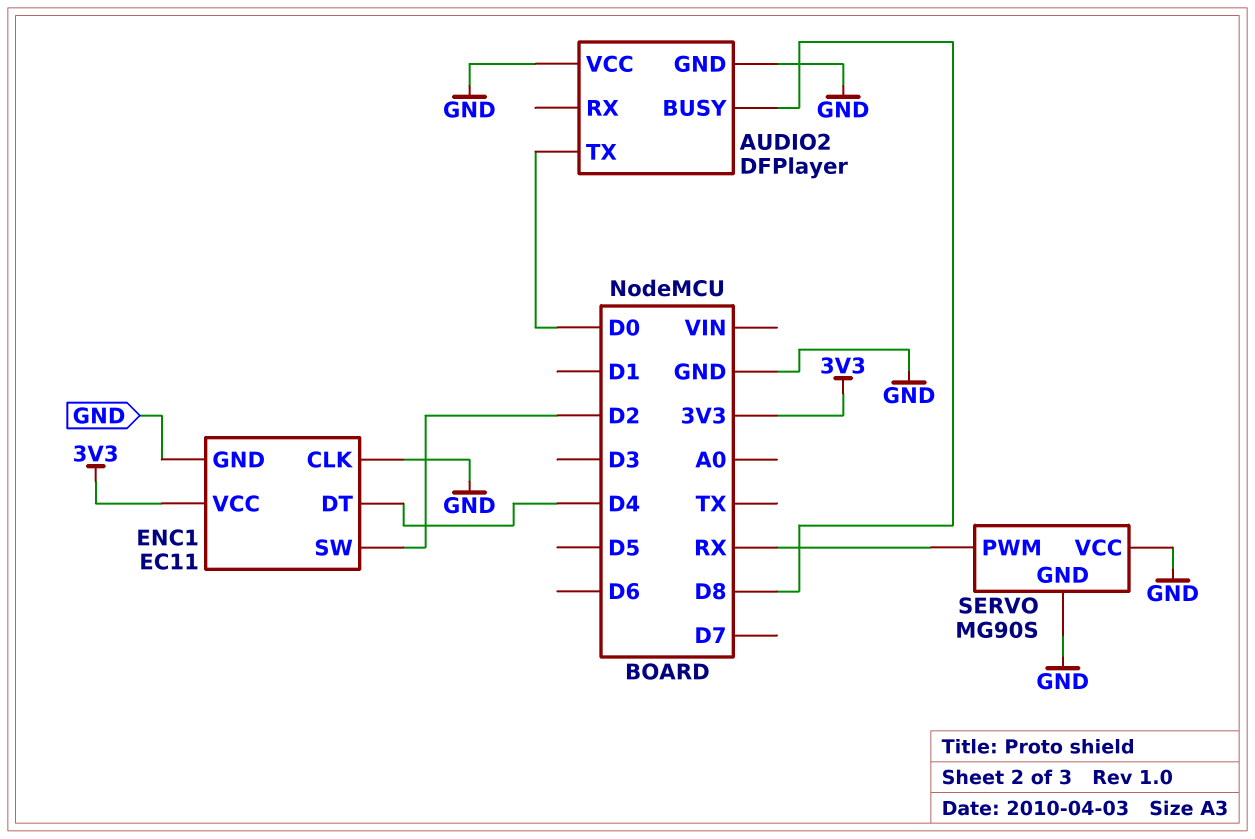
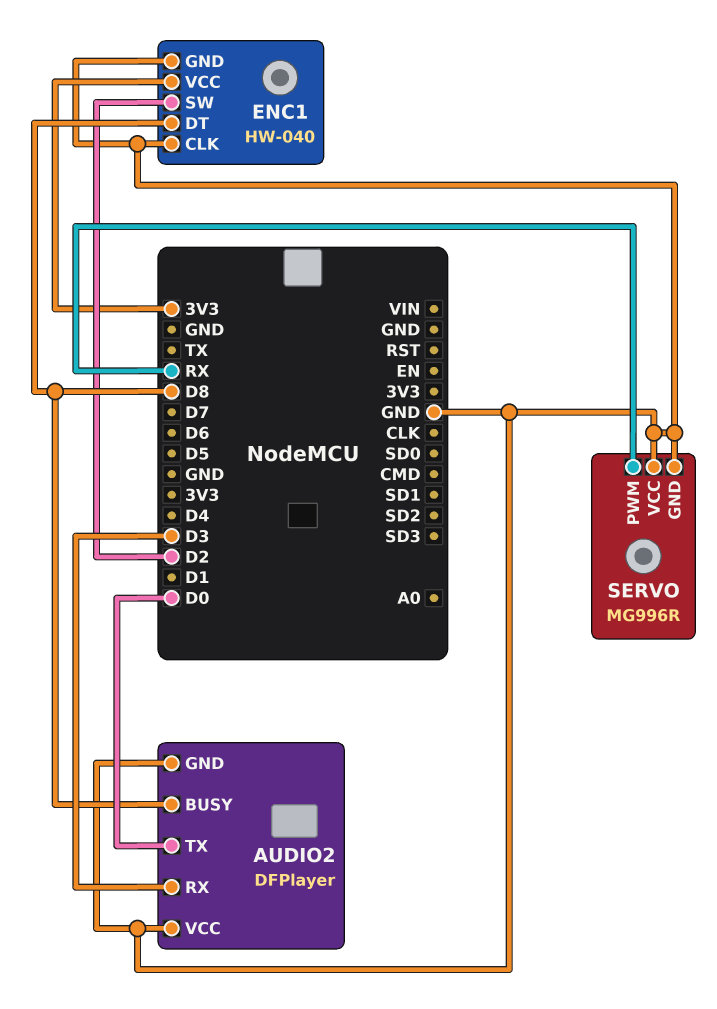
AUDIO2 pin RX: none -> D3
ENC1: EC11 -> HW-040
ENC1 pin DT: D4 -> D8
SERVO: MG90S -> MG996R

